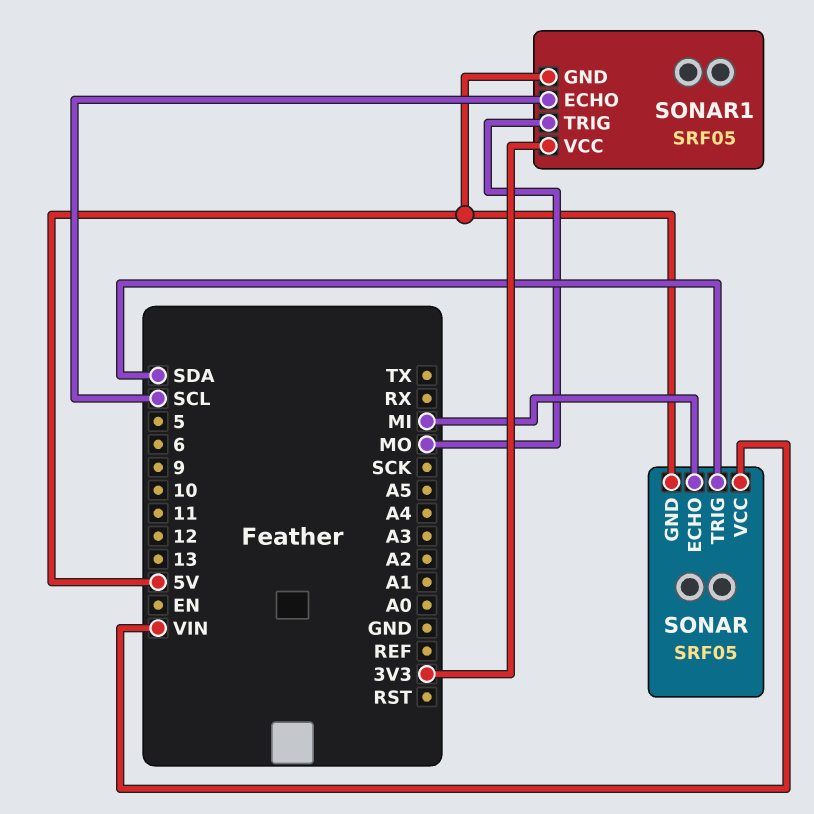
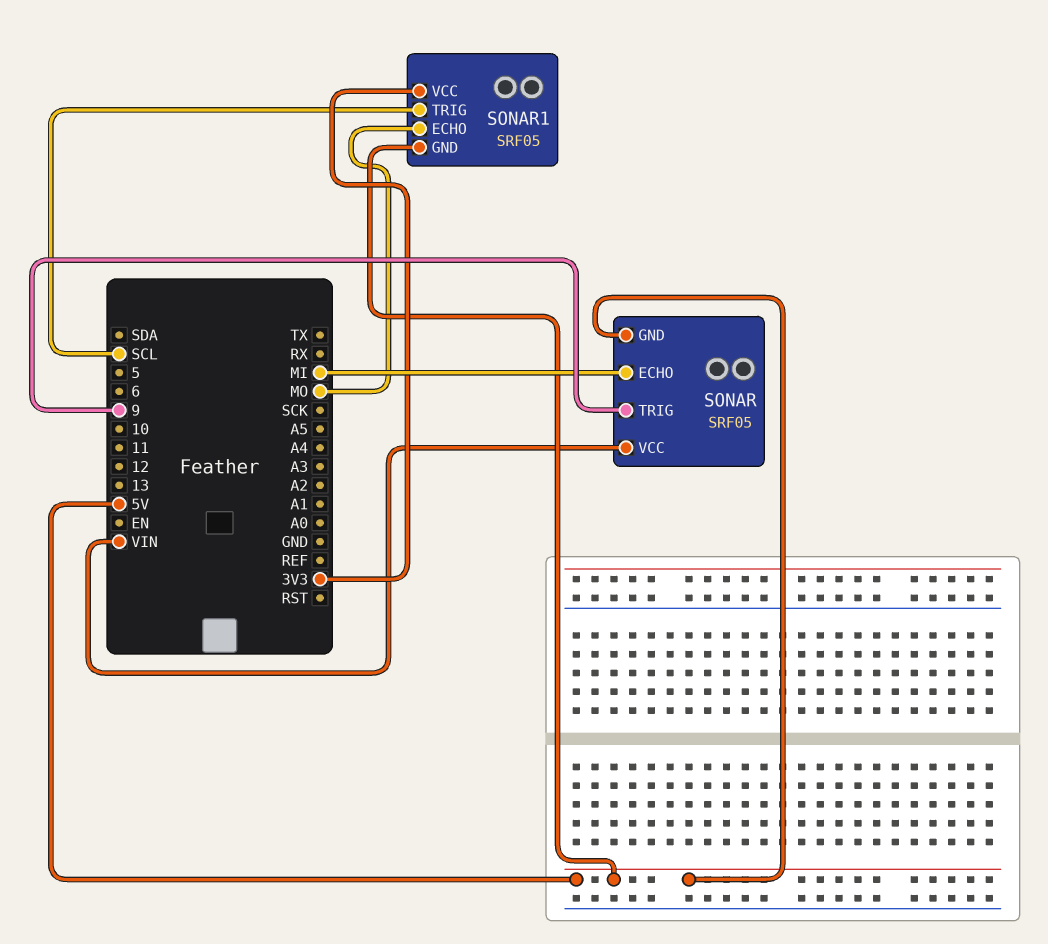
SONAR pin TRIG: SDA -> 9
SONAR1 pin ECHO: SCL -> MO
SONAR1 pin TRIG: MO -> SCL

